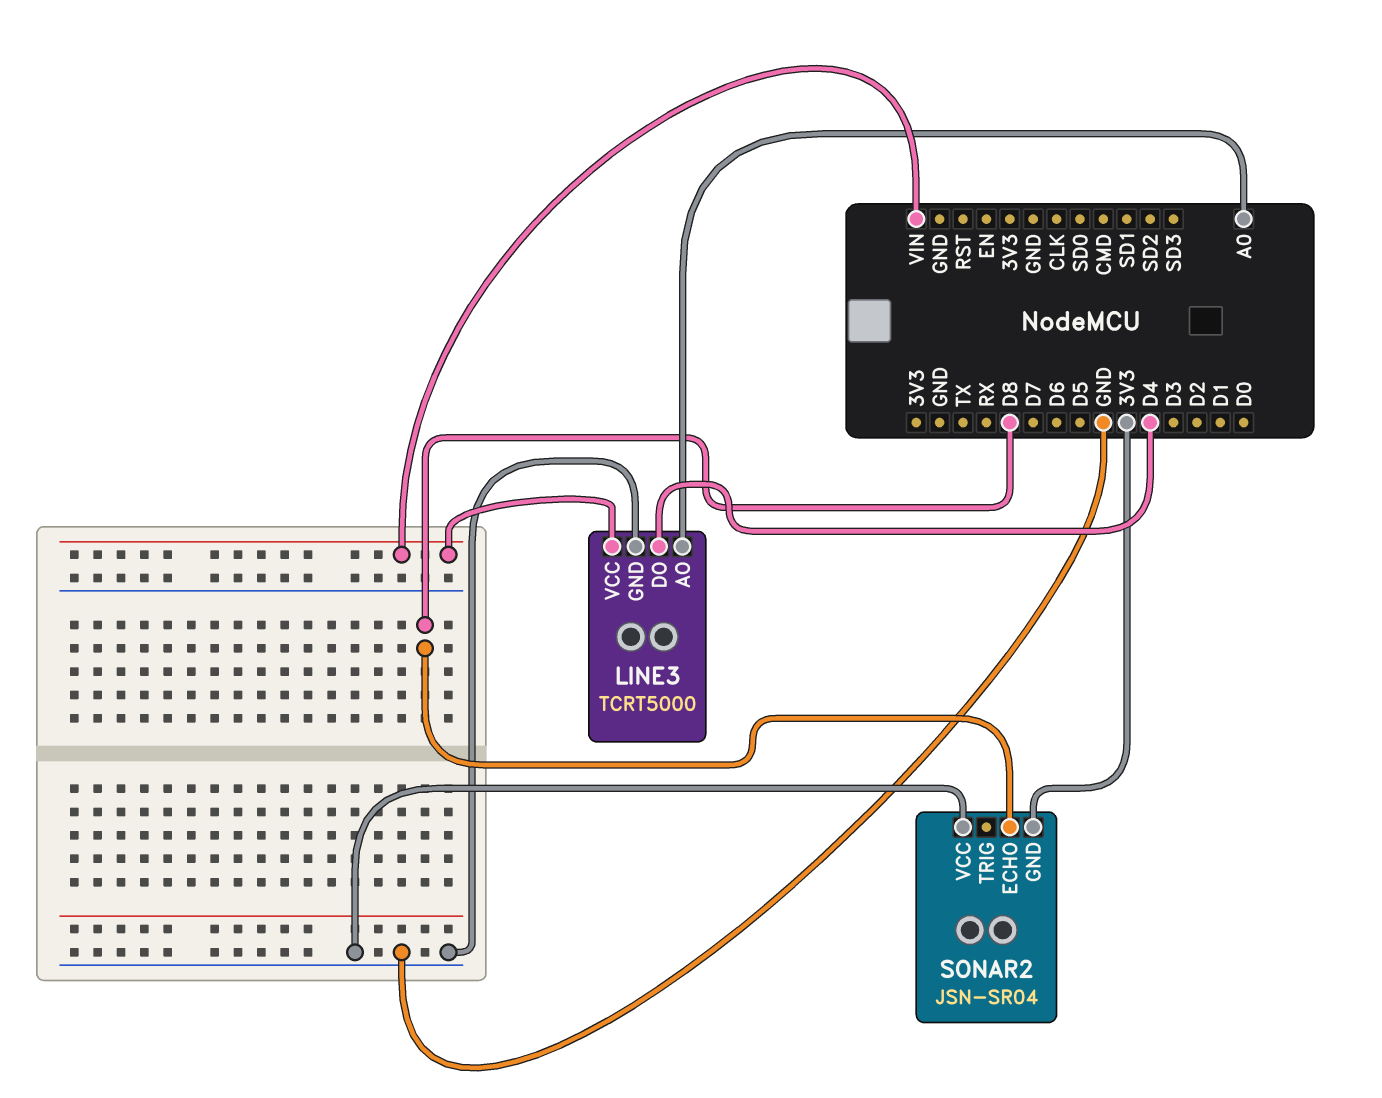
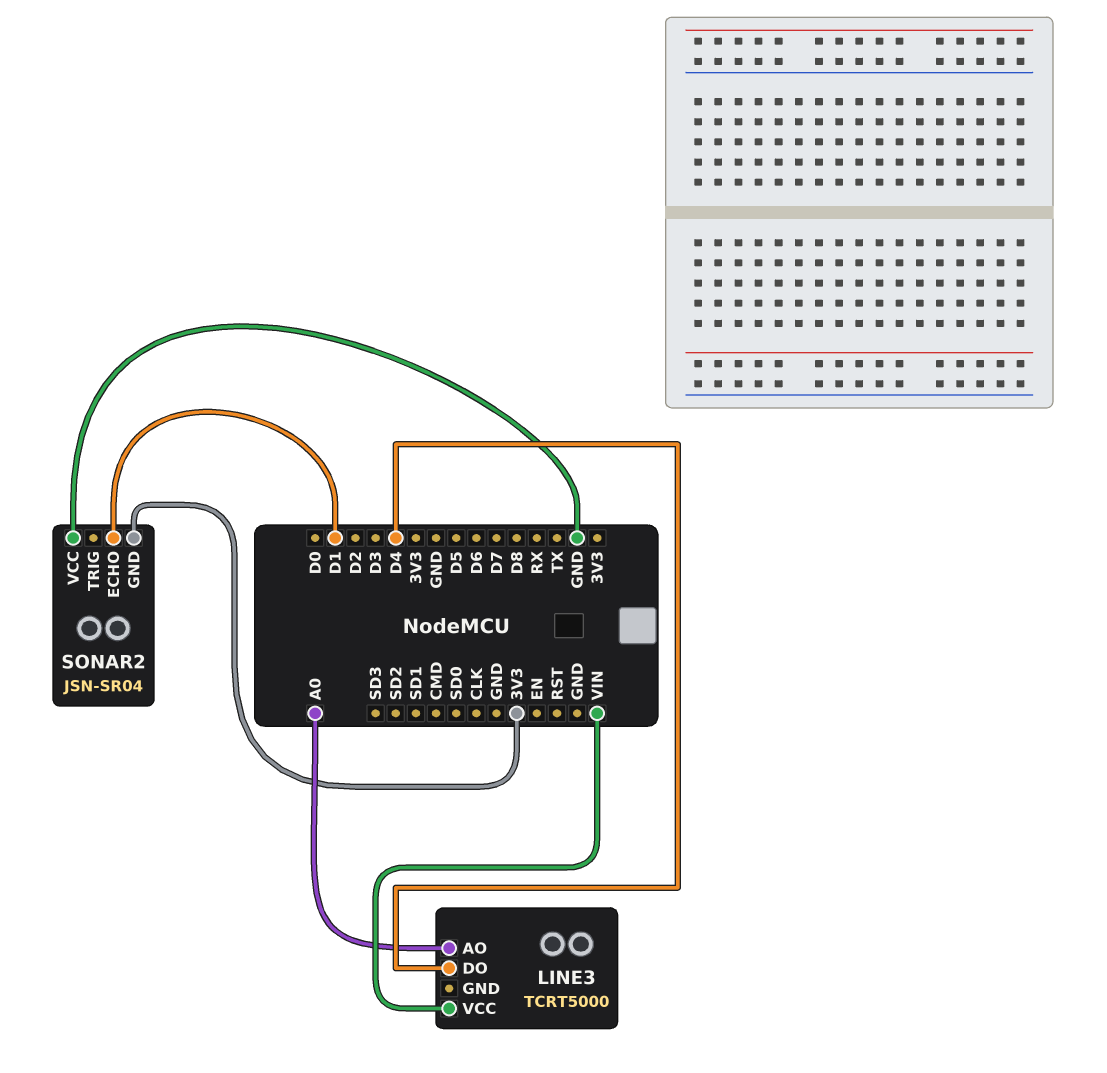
LINE3 pin GND: GND -> none
SONAR2 pin ECHO: D8 -> D1

